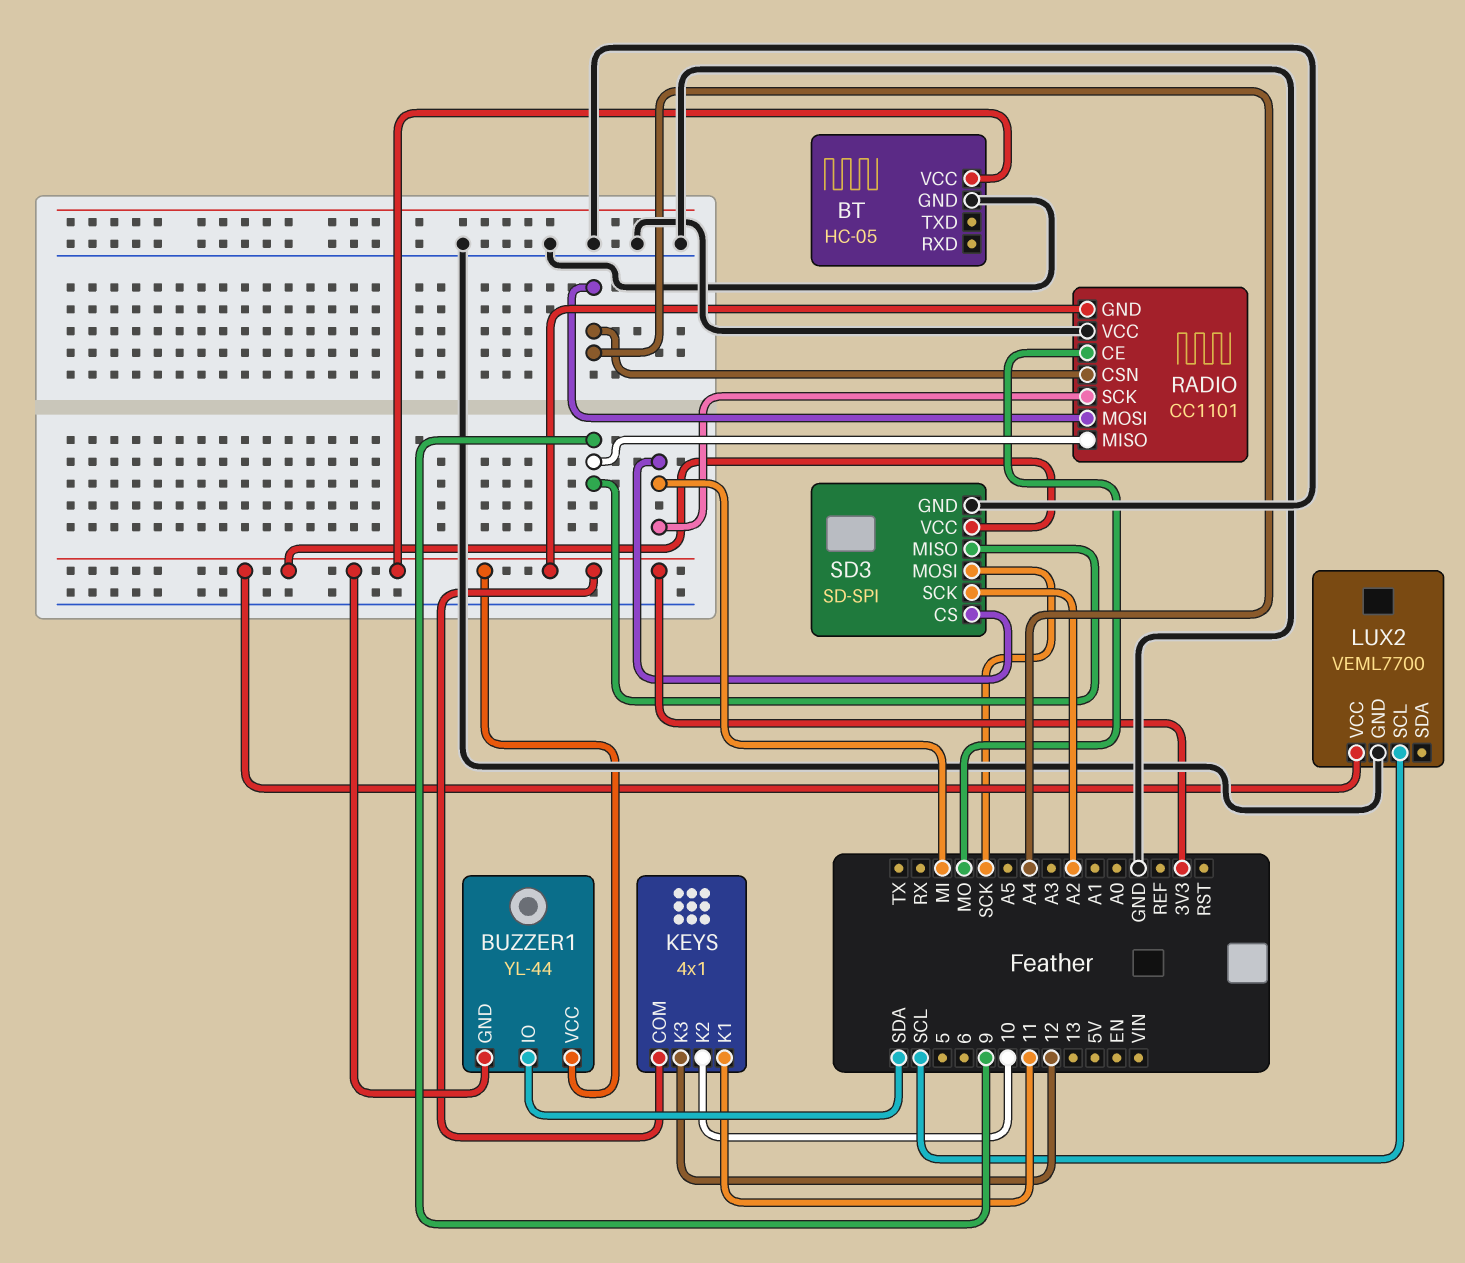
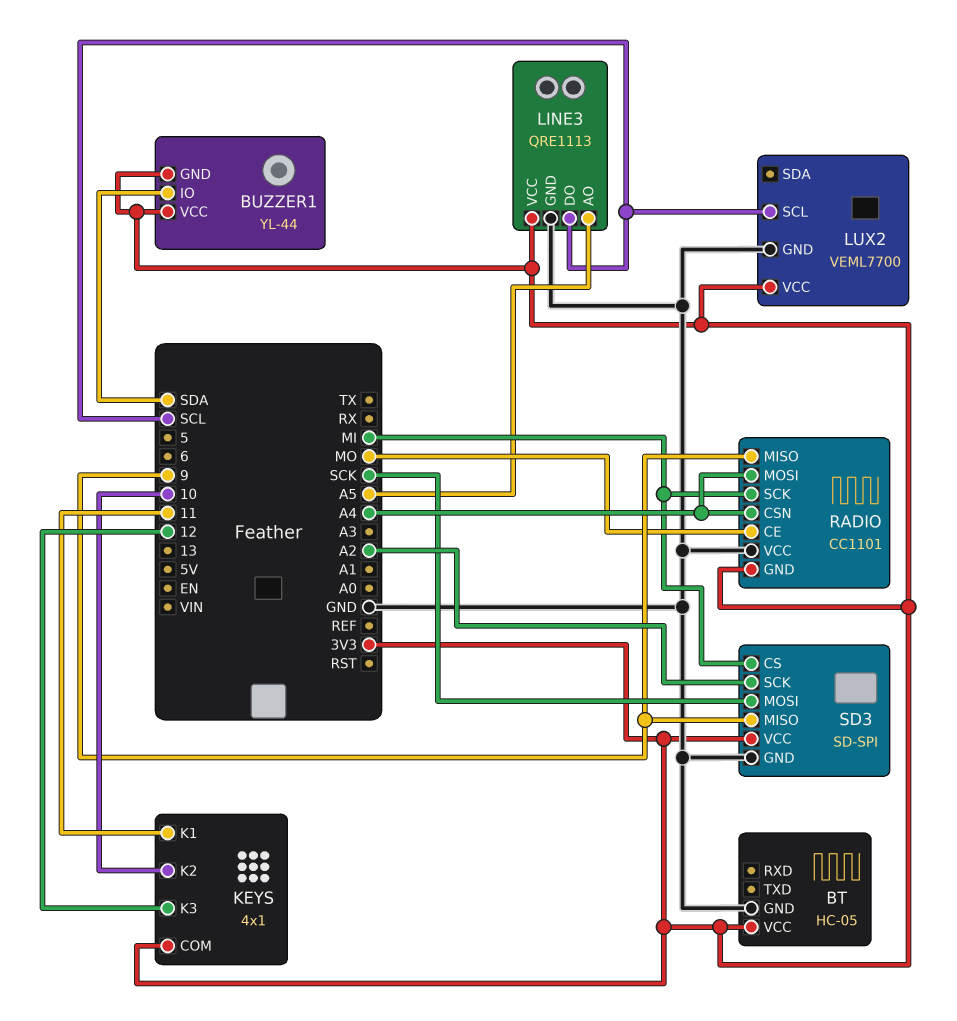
LINE3: none -> QRE1113
LINE3 pin AO: none -> A5
LINE3 pin DO: none -> SCL
LINE3 pin GND: none -> GND
LINE3 pin VCC: none -> 3V3

